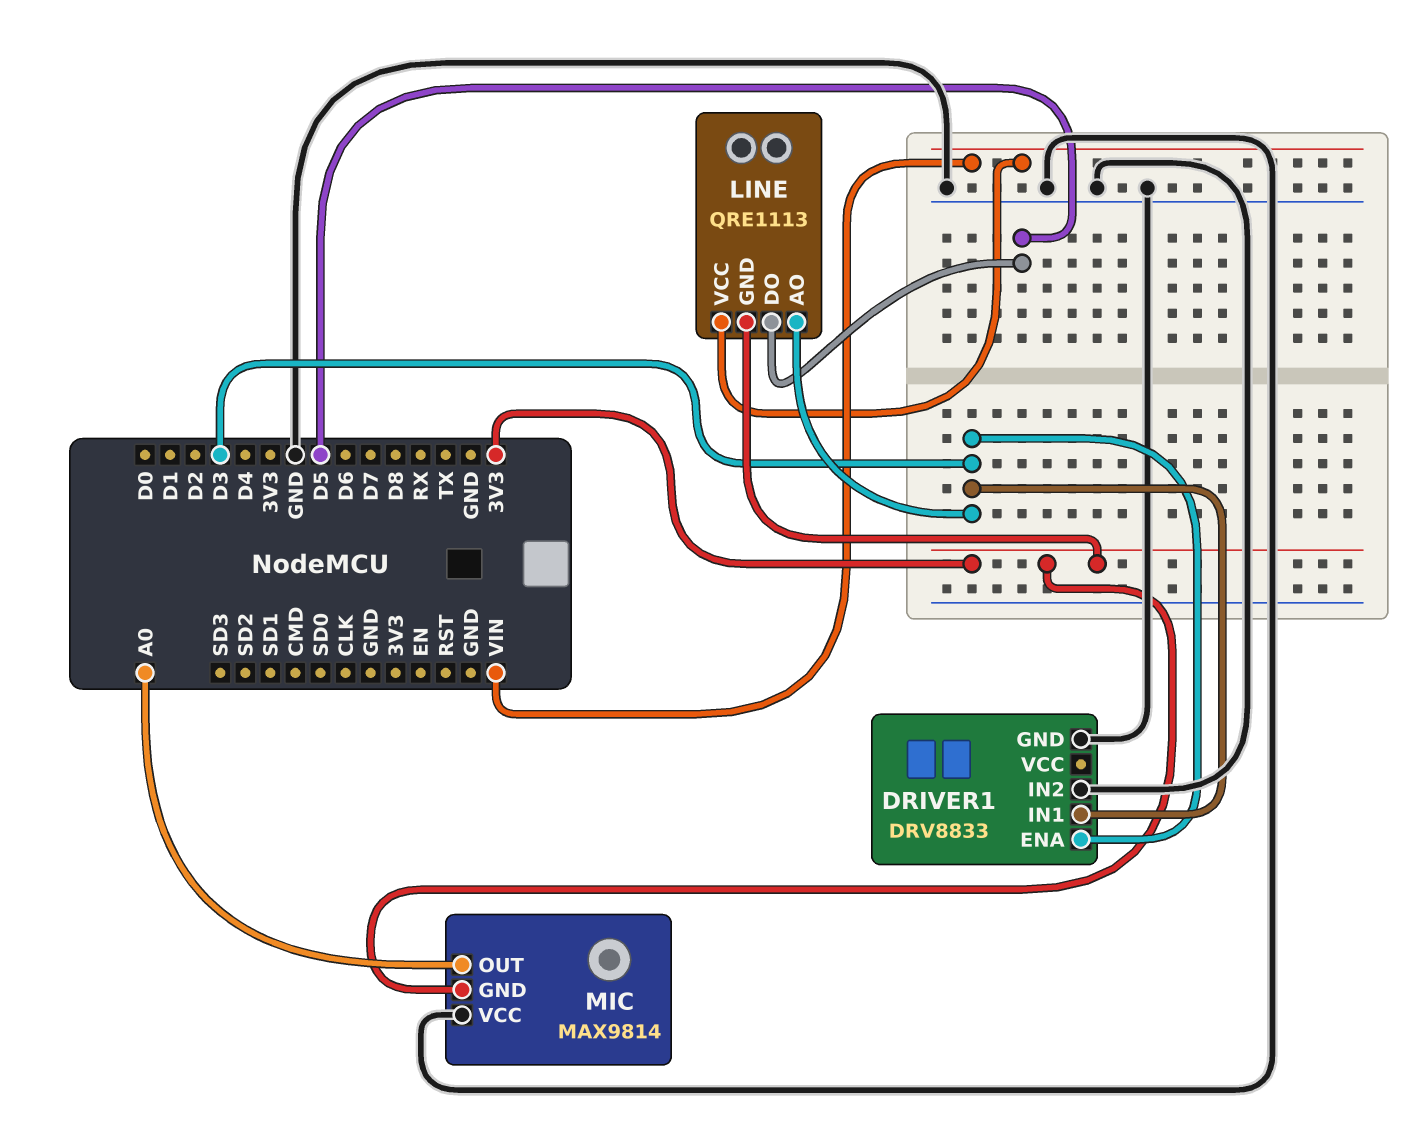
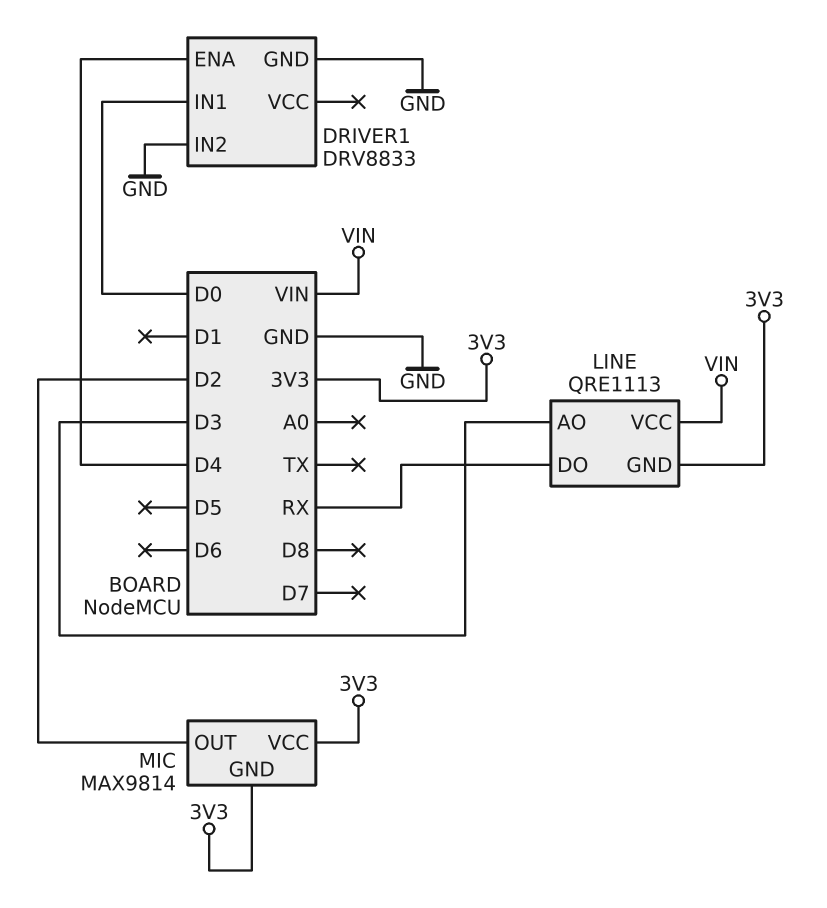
DRIVER1 pin ENA: D3 -> D4
DRIVER1 pin IN1: D3 -> D0
LINE pin DO: D5 -> RX
MIC pin OUT: A0 -> D2
MIC pin VCC: GND -> 3V3

